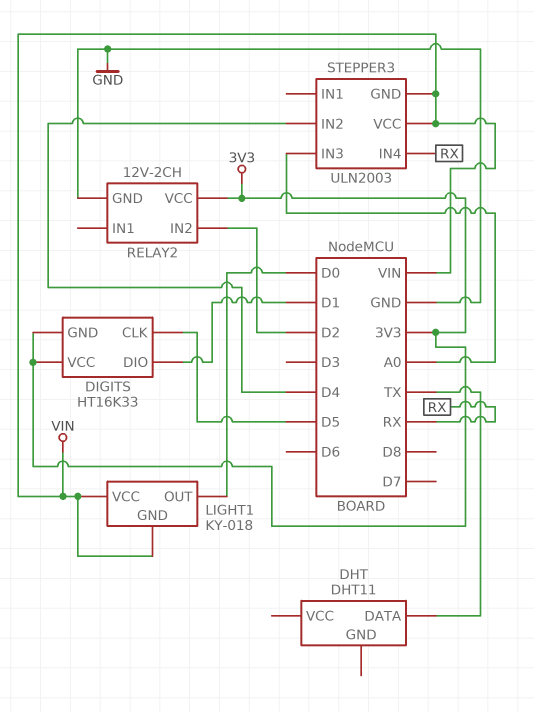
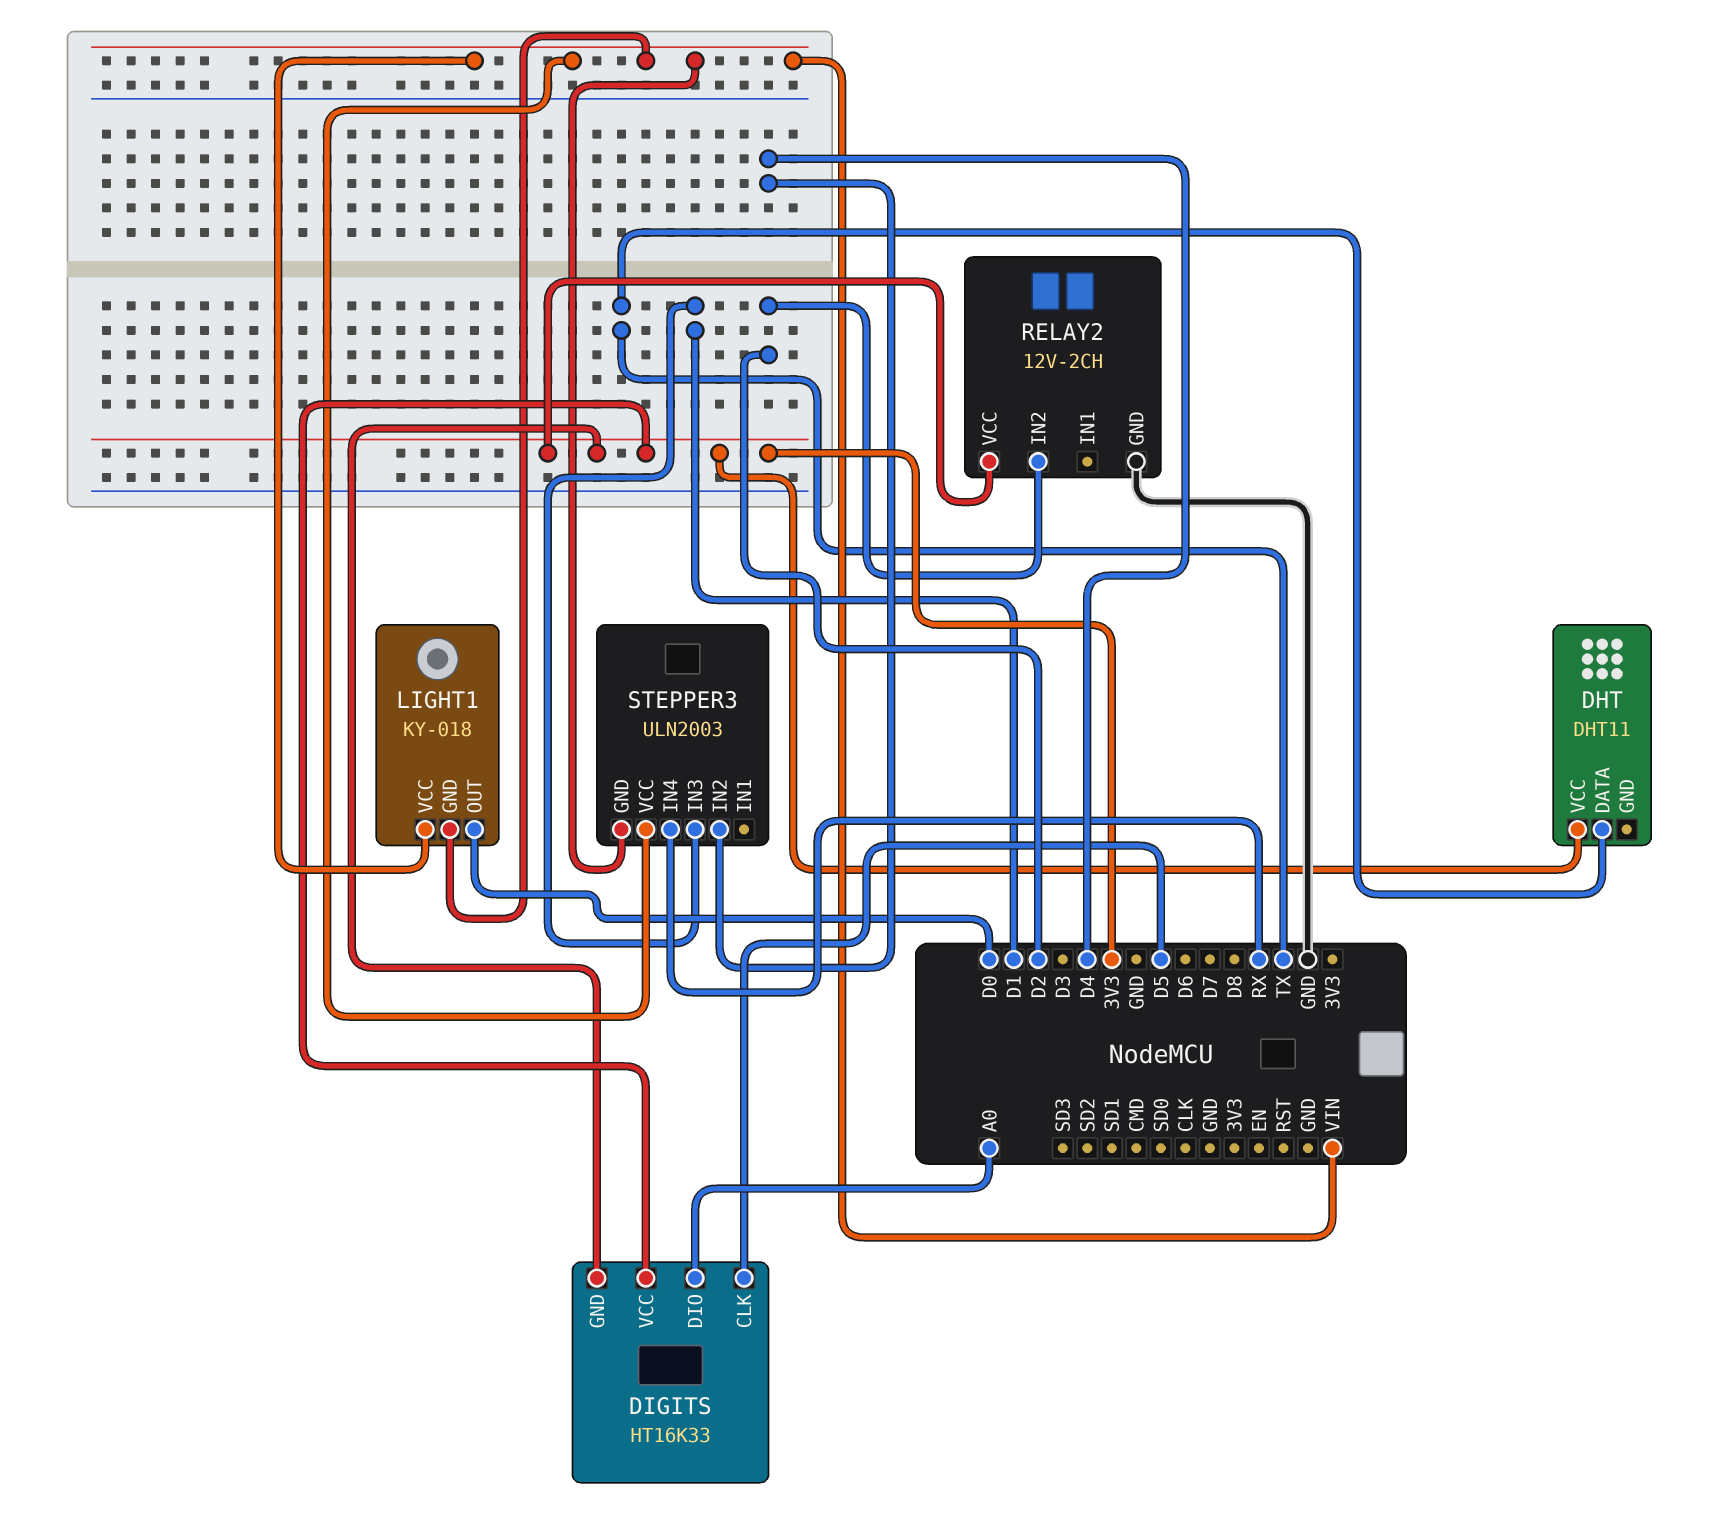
DHT pin VCC: none -> 3V3
DIGITS pin DIO: D1 -> A0
STEPPER3 pin IN3: A0 -> D1

